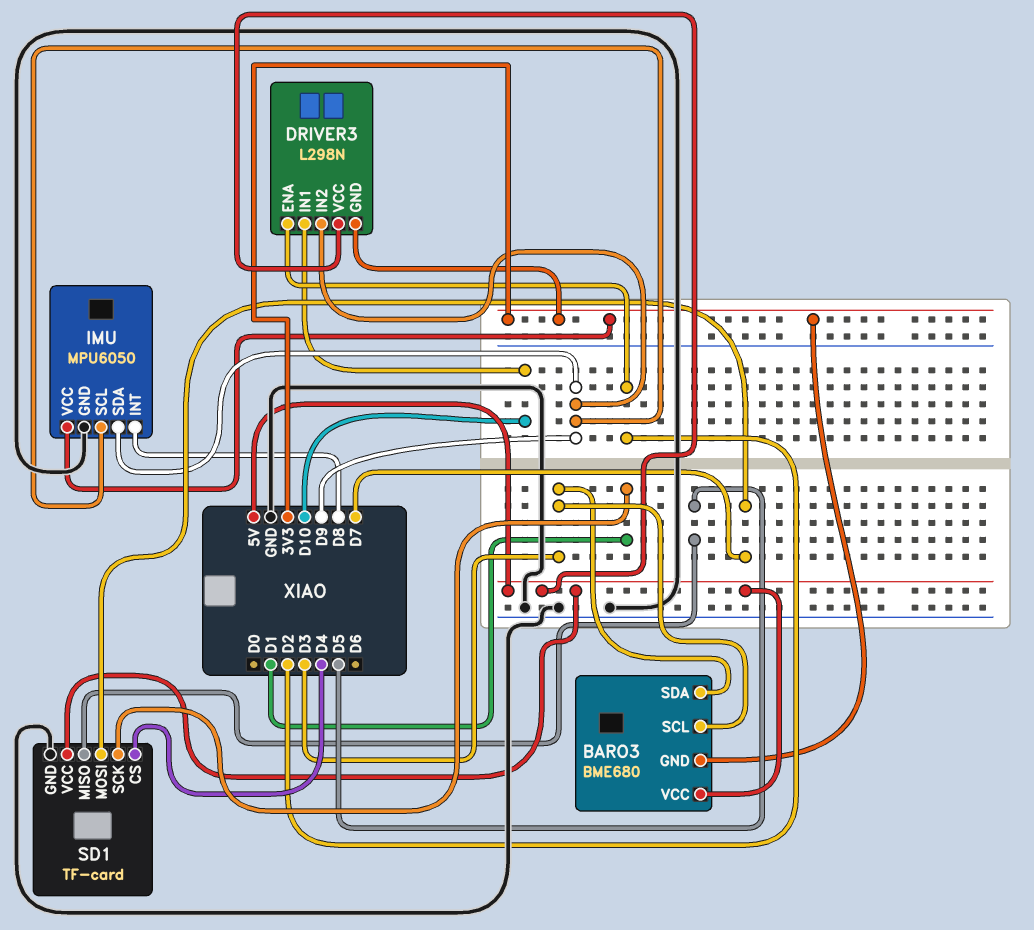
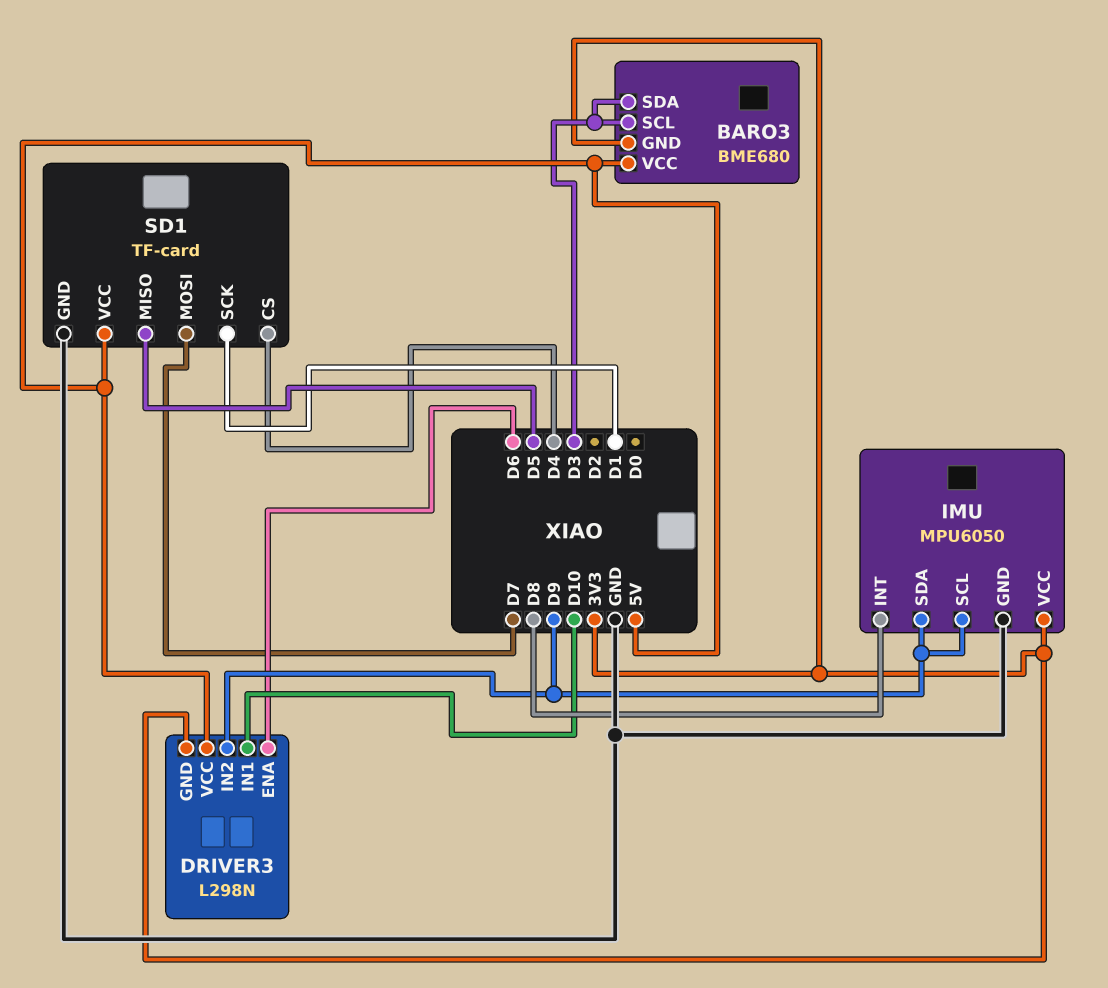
DRIVER3 pin ENA: D2 -> D6

